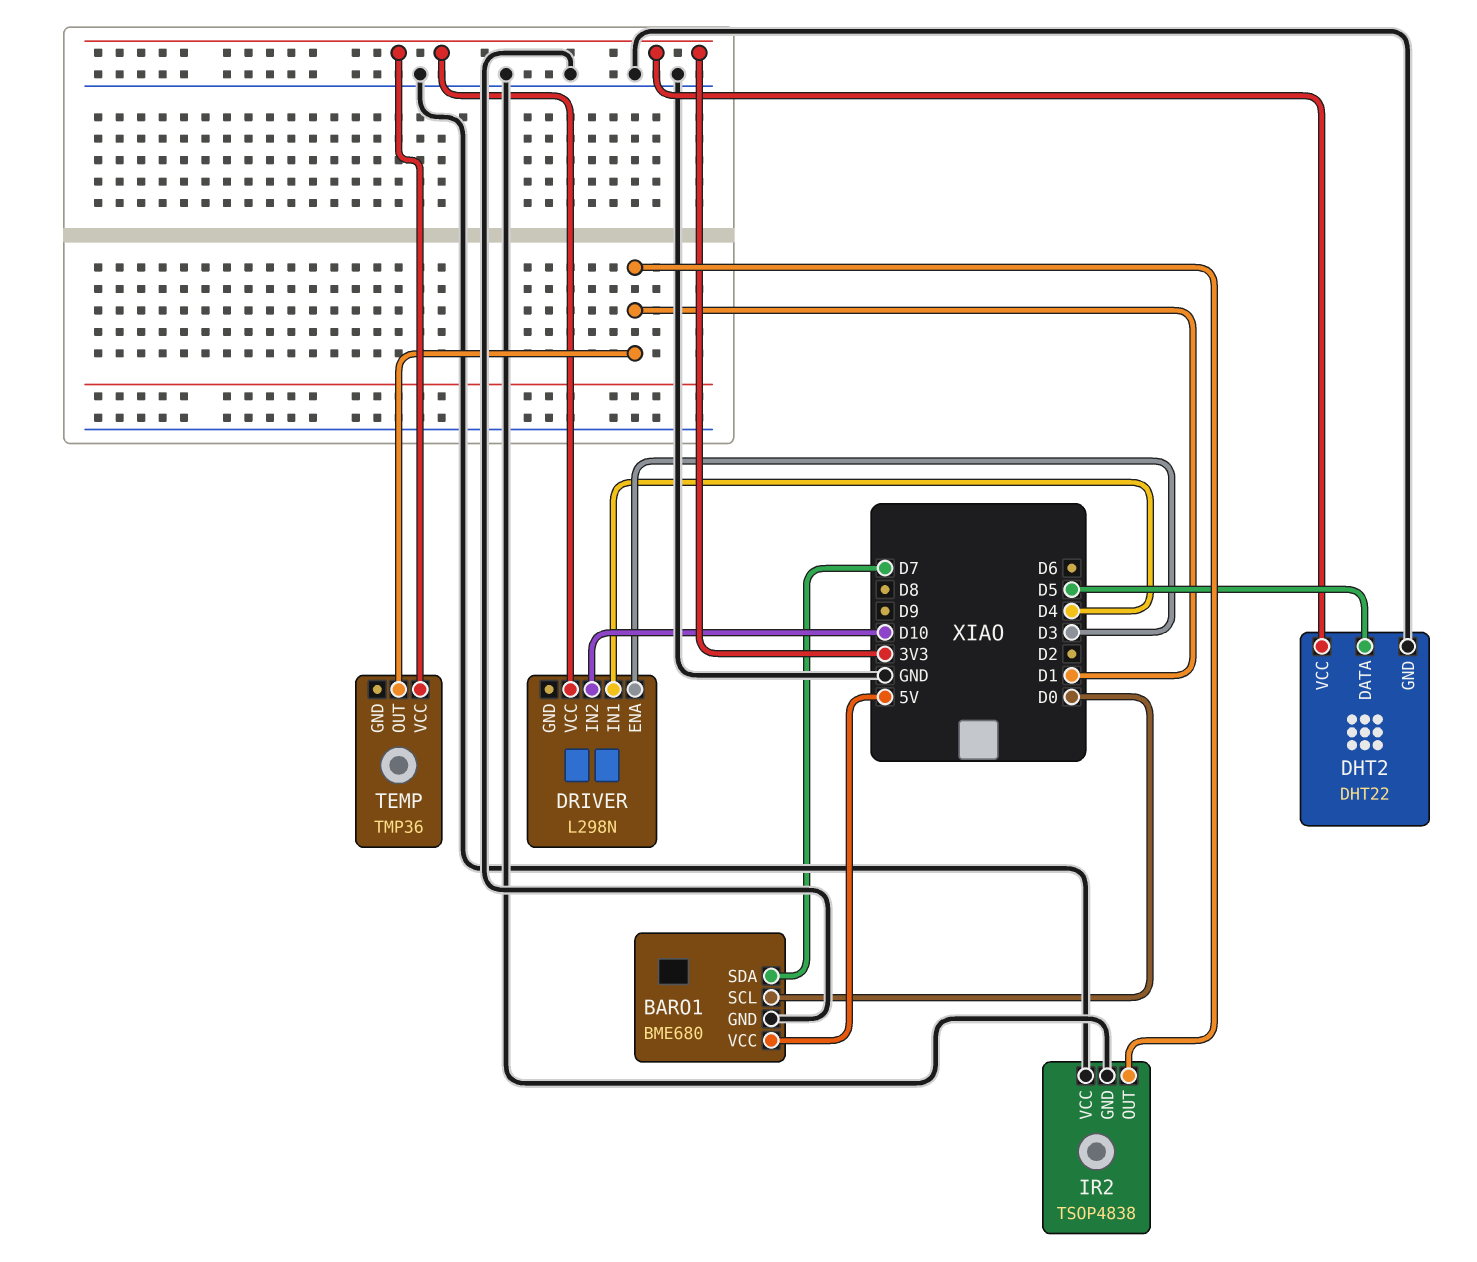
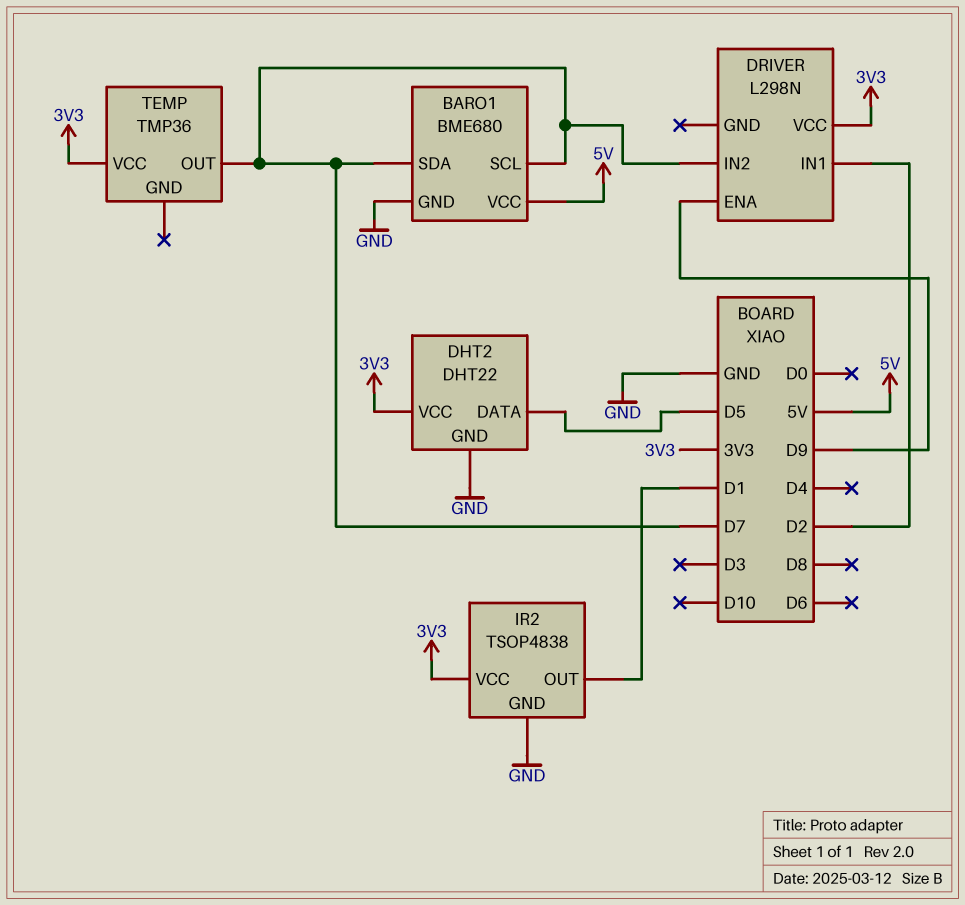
BARO1 pin SCL: D0 -> D7
DRIVER pin ENA: D3 -> D9
DRIVER pin IN1: D4 -> D2
DRIVER pin IN2: D10 -> D7
IR2 pin VCC: GND -> 3V3
TEMP pin OUT: D1 -> D7

